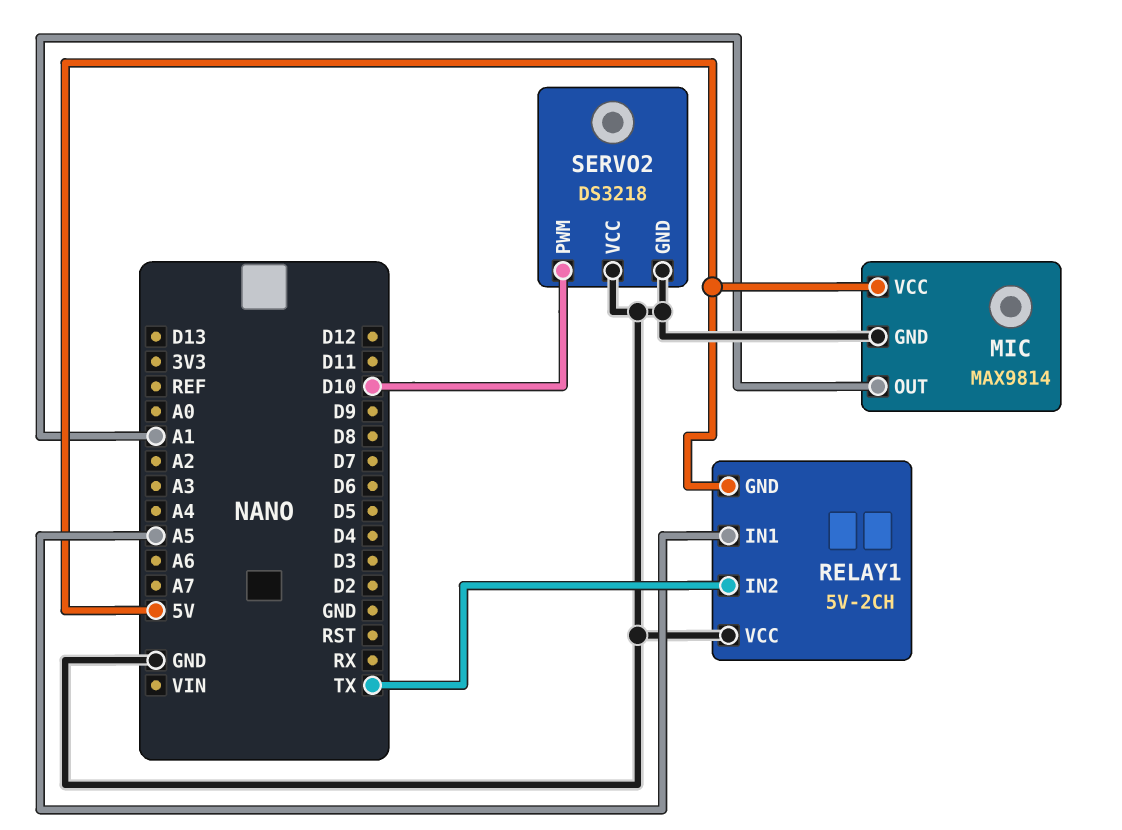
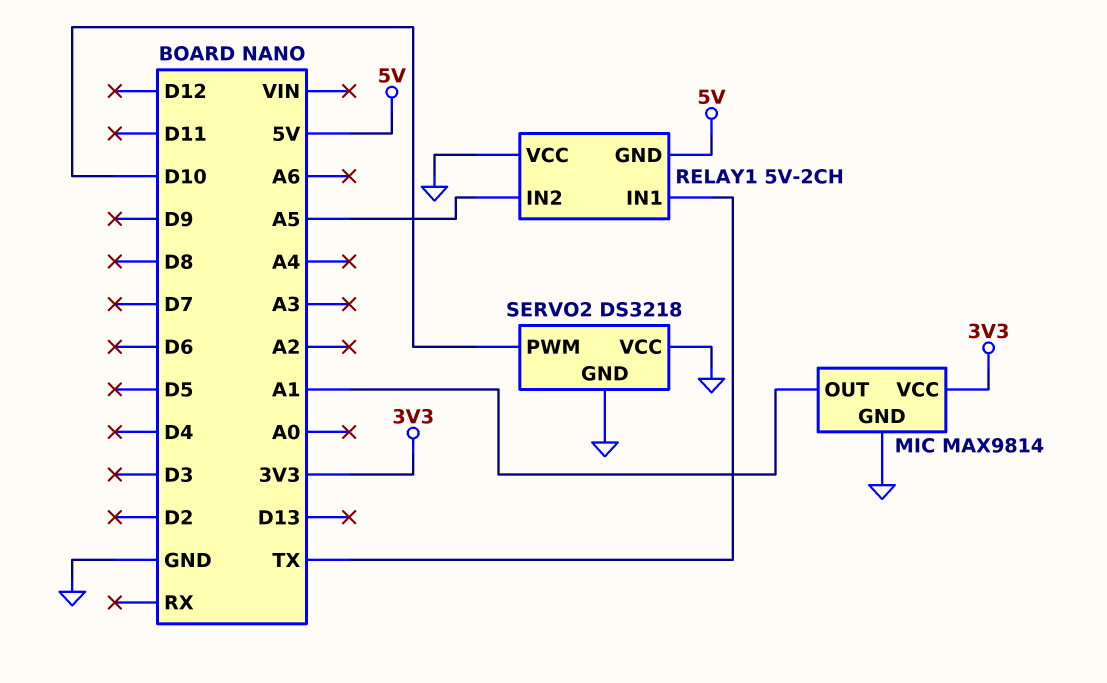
MIC pin VCC: 5V -> 3V3
RELAY1 pin IN1: A5 -> TX
RELAY1 pin IN2: TX -> A5

